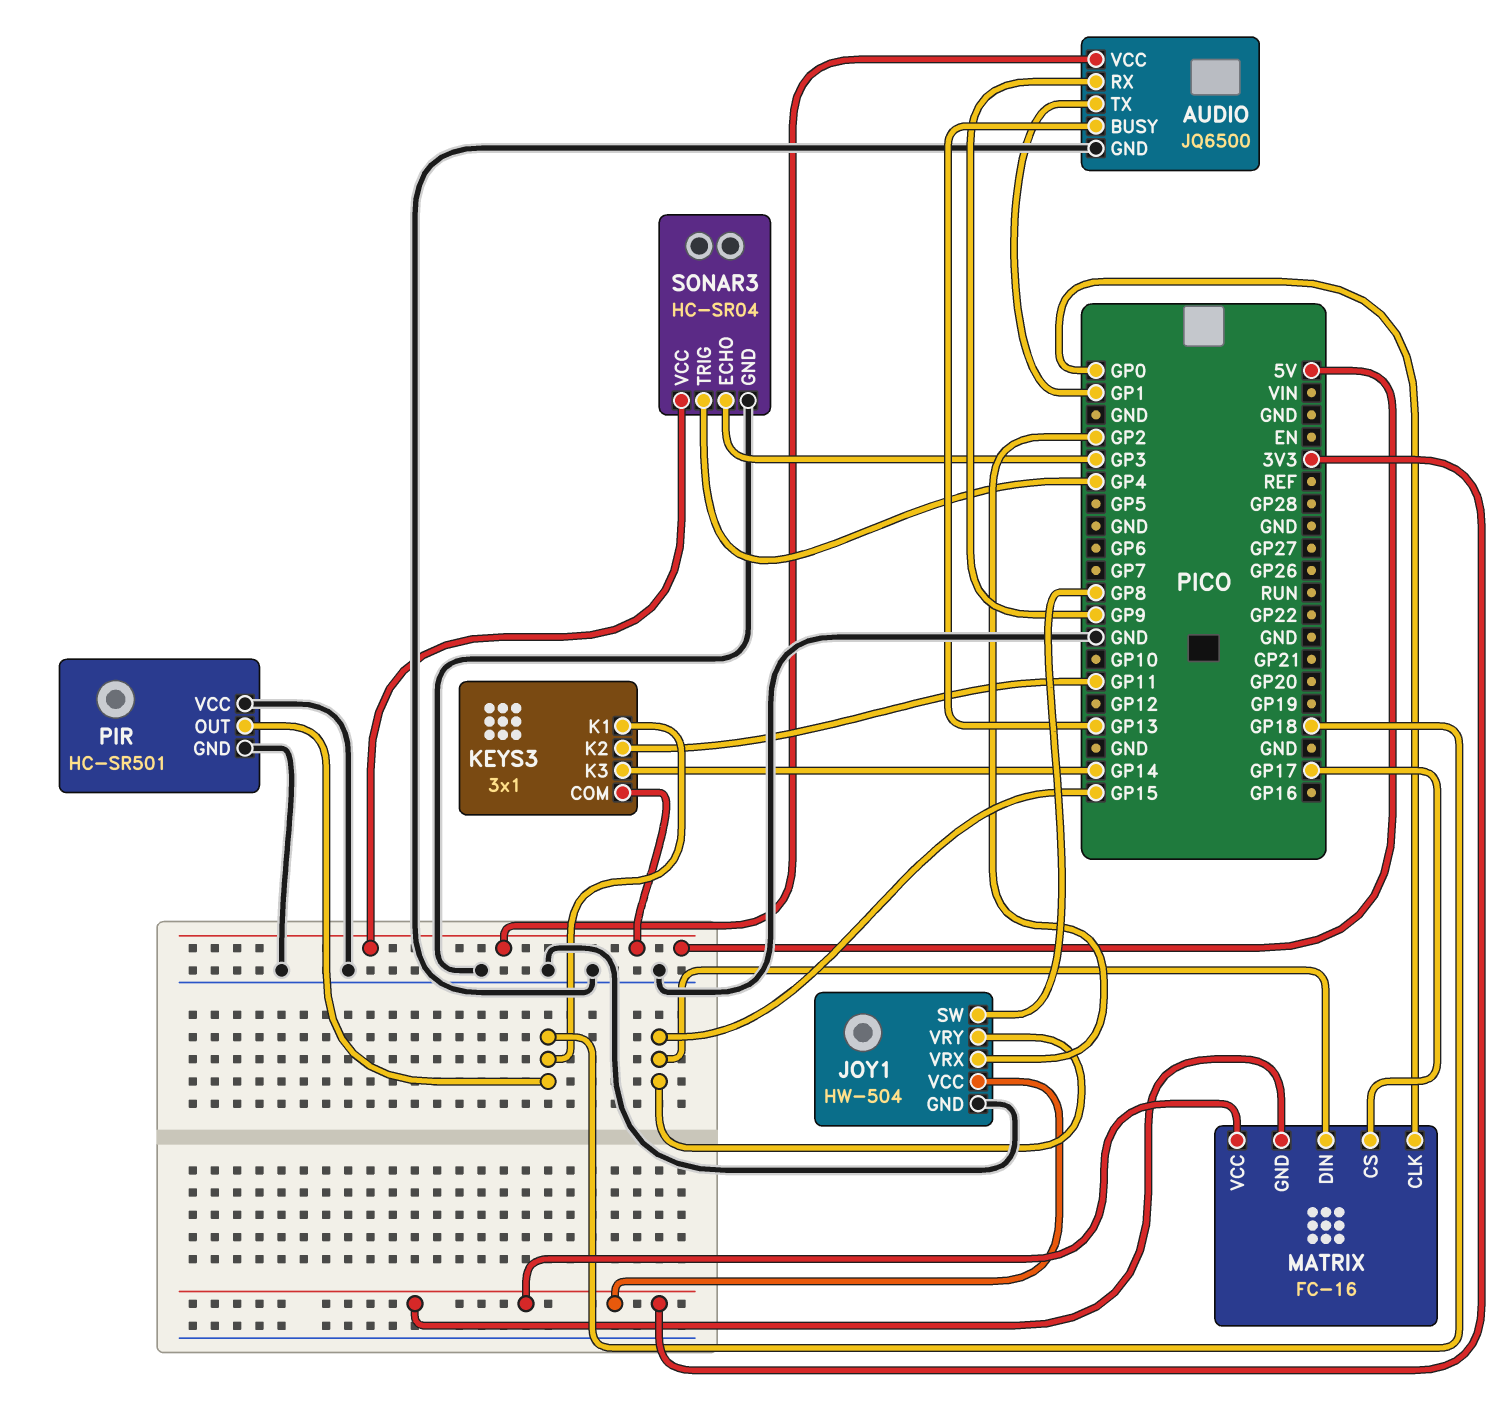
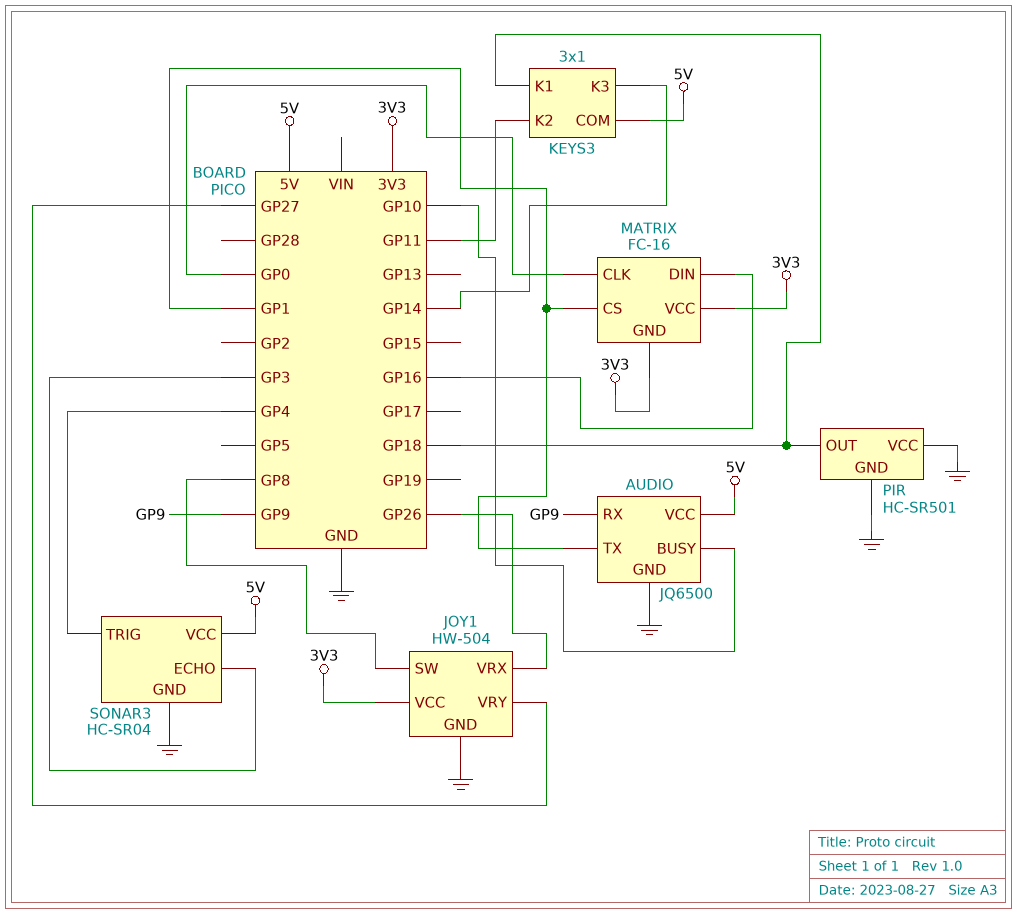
AUDIO pin BUSY: GP13 -> GP10
JOY1 pin VRX: GP2 -> GP26
JOY1 pin VRY: GP15 -> GP27
MATRIX pin CS: GP17 -> GP1
MATRIX pin DIN: GP15 -> GP16

